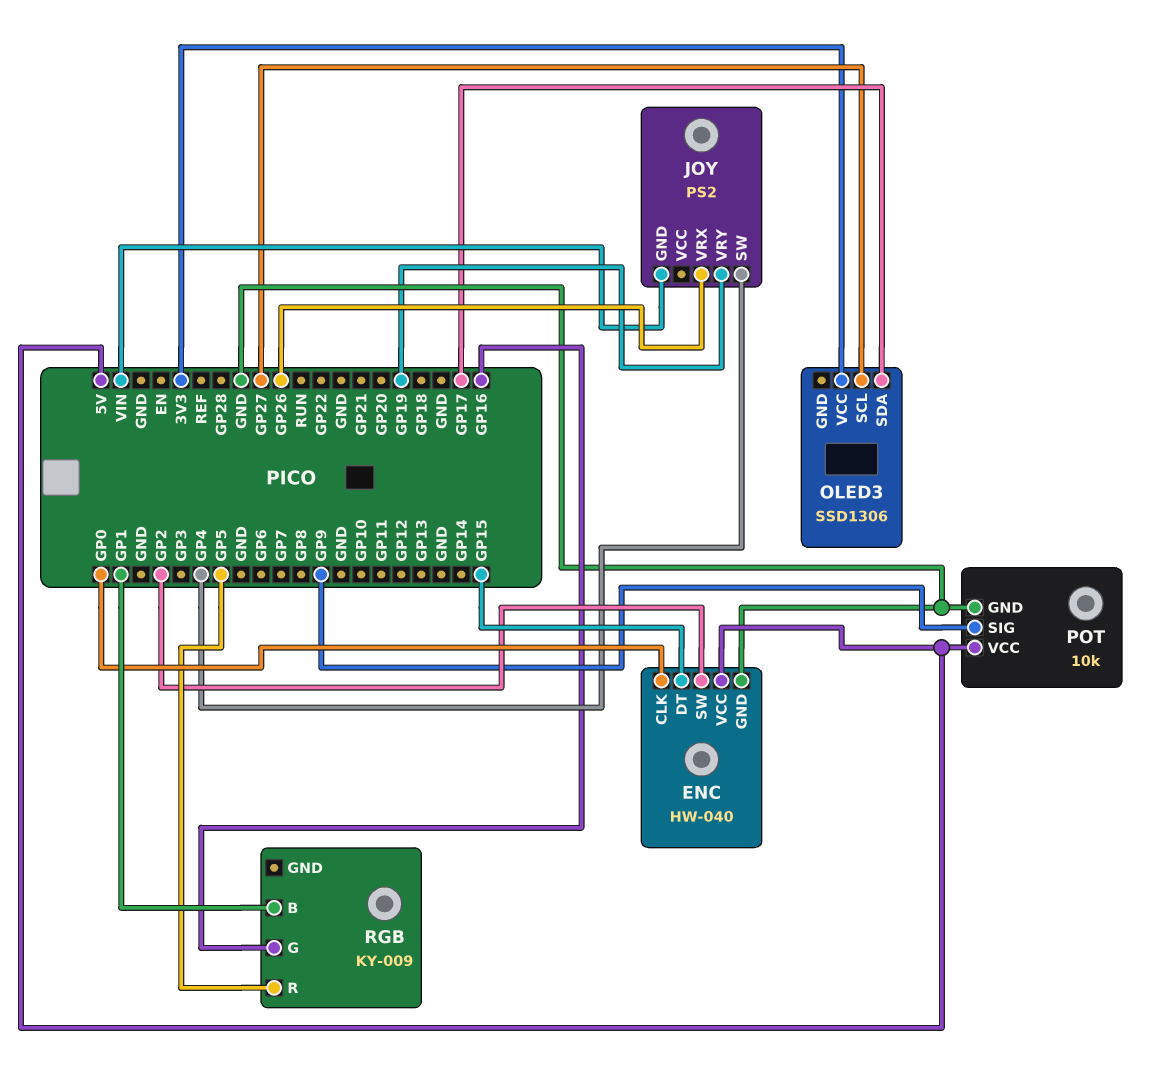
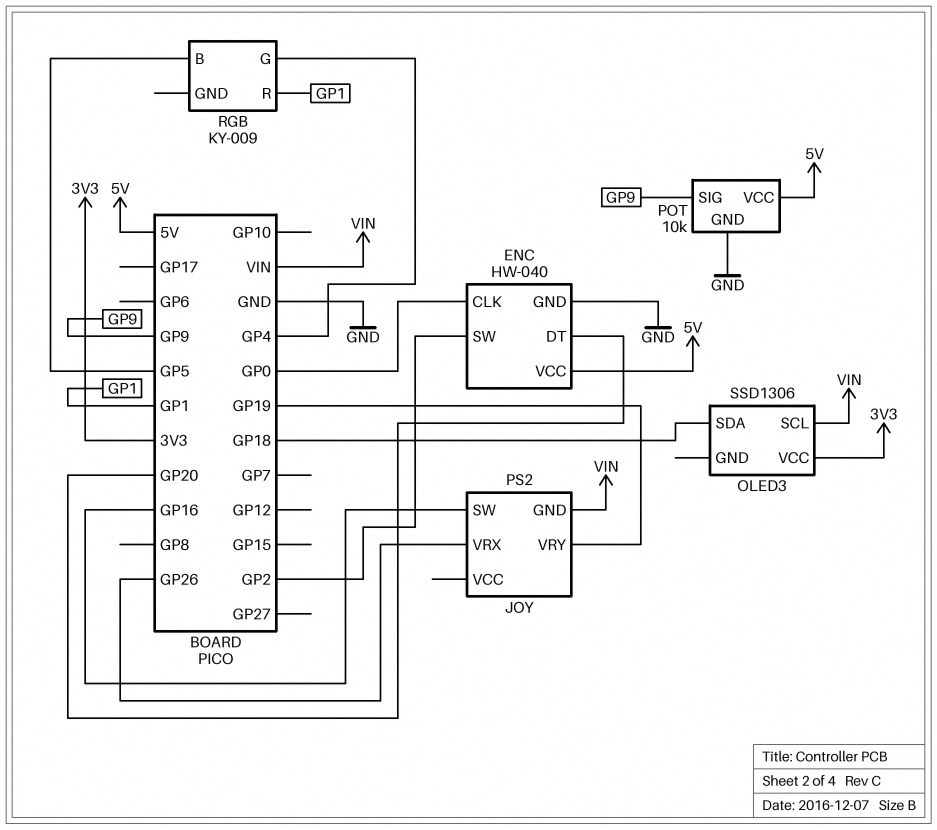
ENC pin DT: GP15 -> GP20
JOY pin SW: GP4 -> GP16
OLED3 pin SCL: GP27 -> VIN
OLED3 pin SDA: GP17 -> GP18
RGB pin B: GP1 -> GP5
RGB pin G: GP16 -> GP4
RGB pin R: GP5 -> GP1

